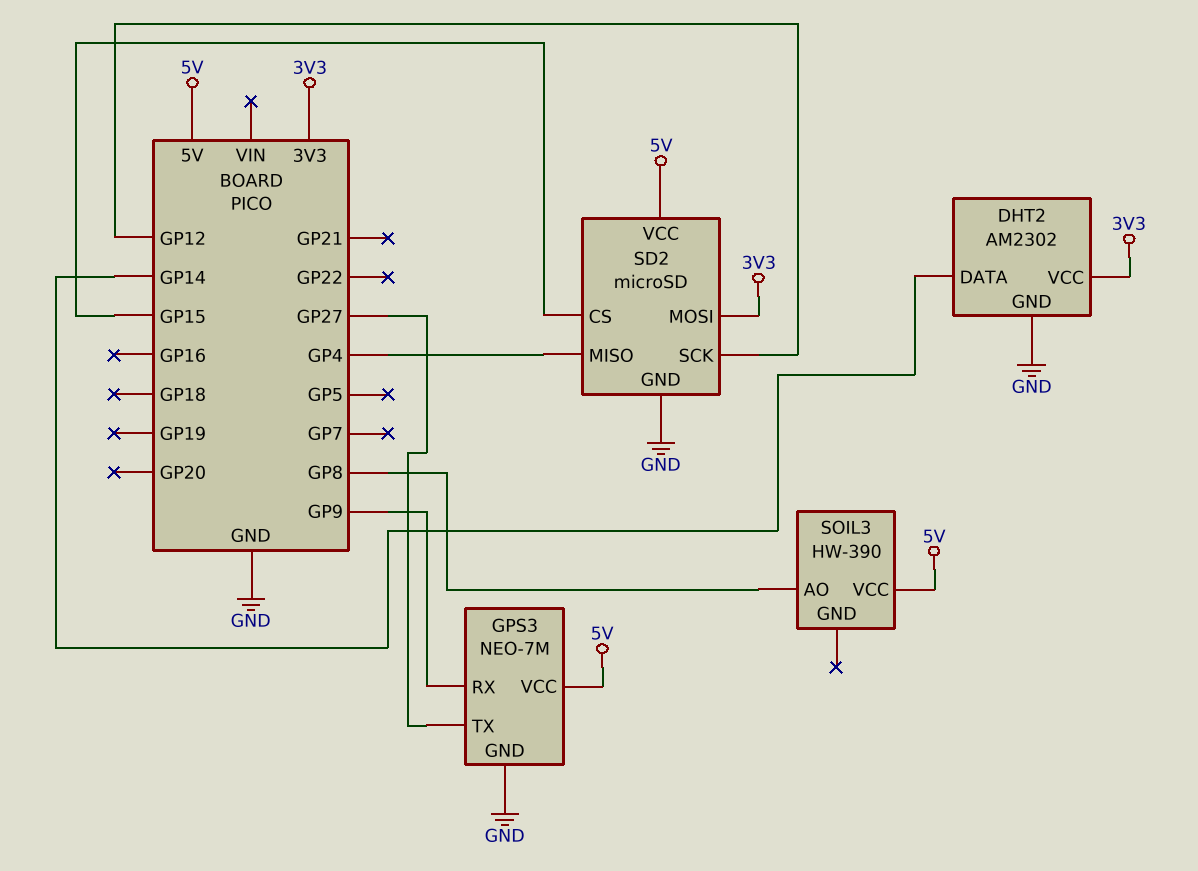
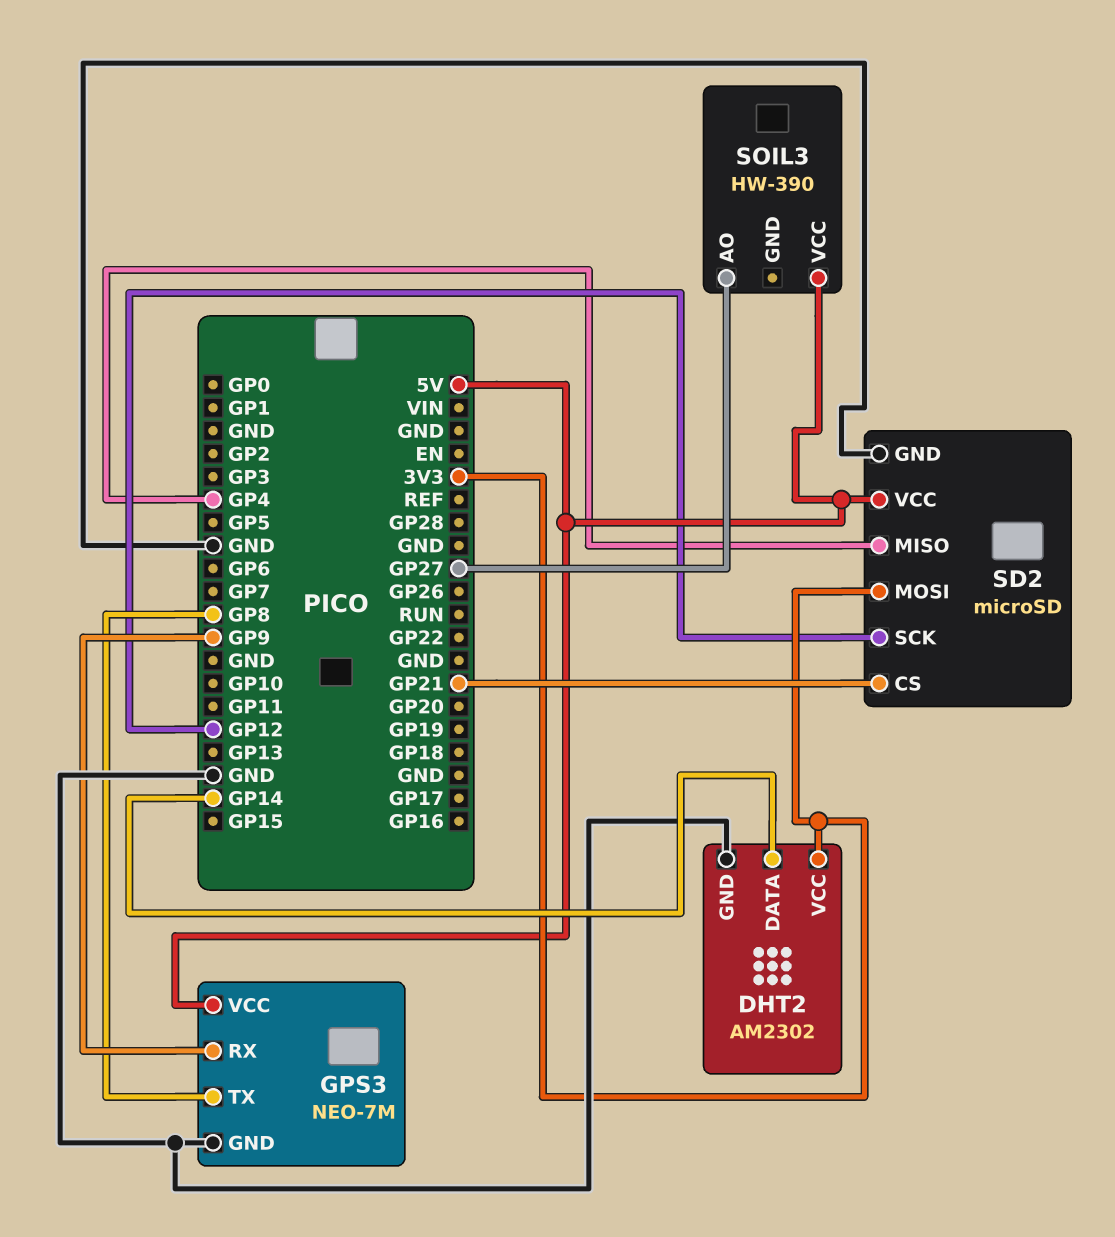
GPS3 pin TX: GP27 -> GP8
SD2 pin CS: GP15 -> GP21
SOIL3 pin AO: GP8 -> GP27

